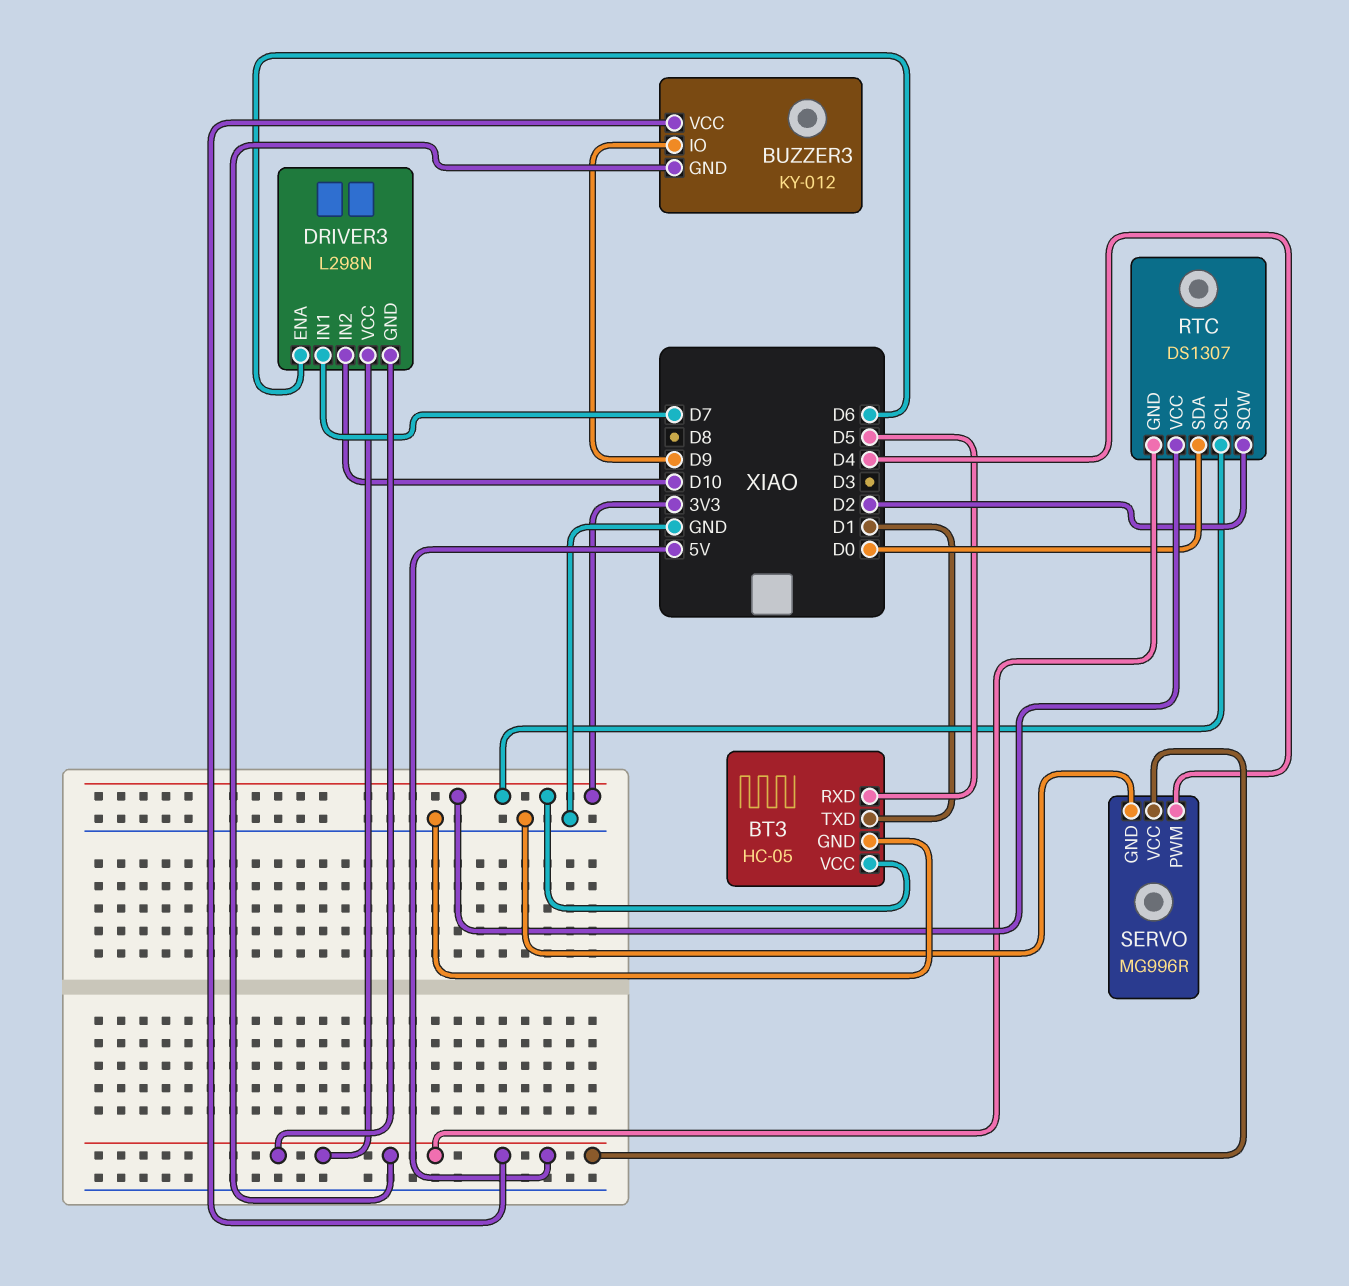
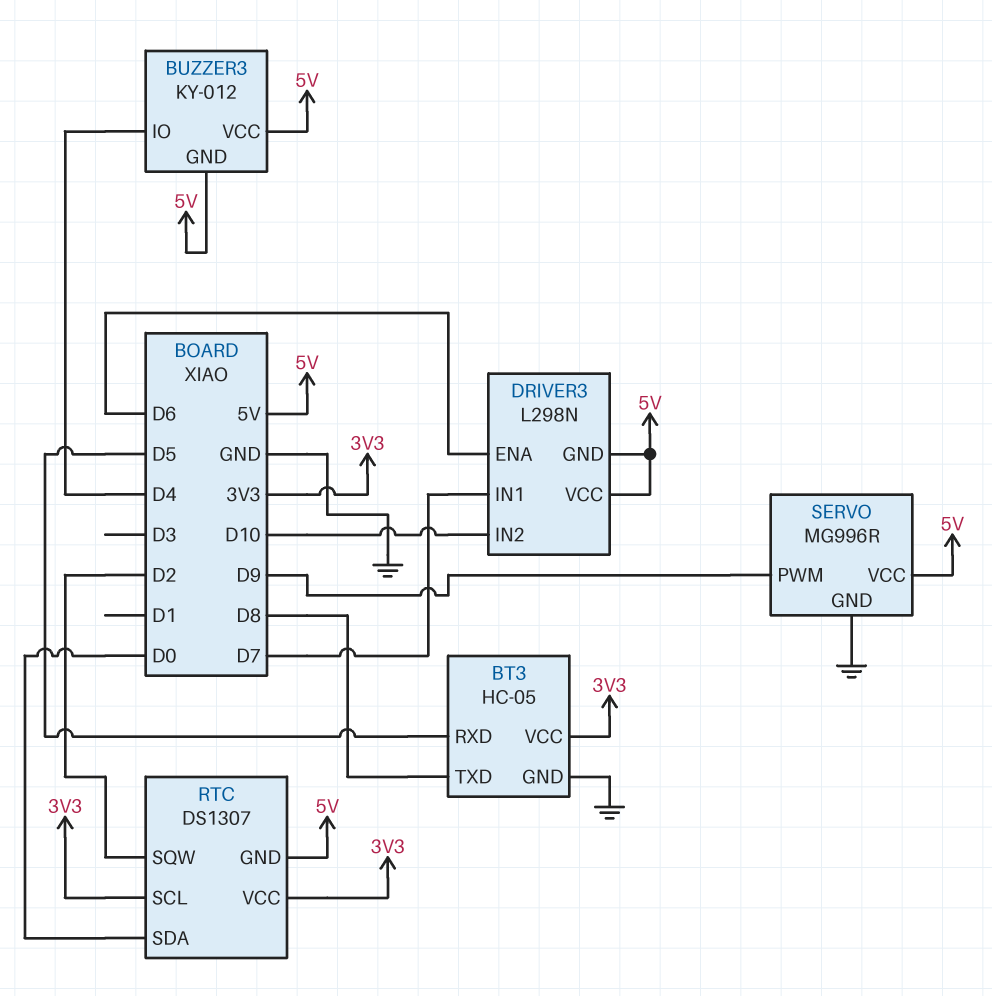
BT3 pin TXD: D1 -> D8
BUZZER3 pin IO: D9 -> D4
SERVO pin PWM: D4 -> D9

